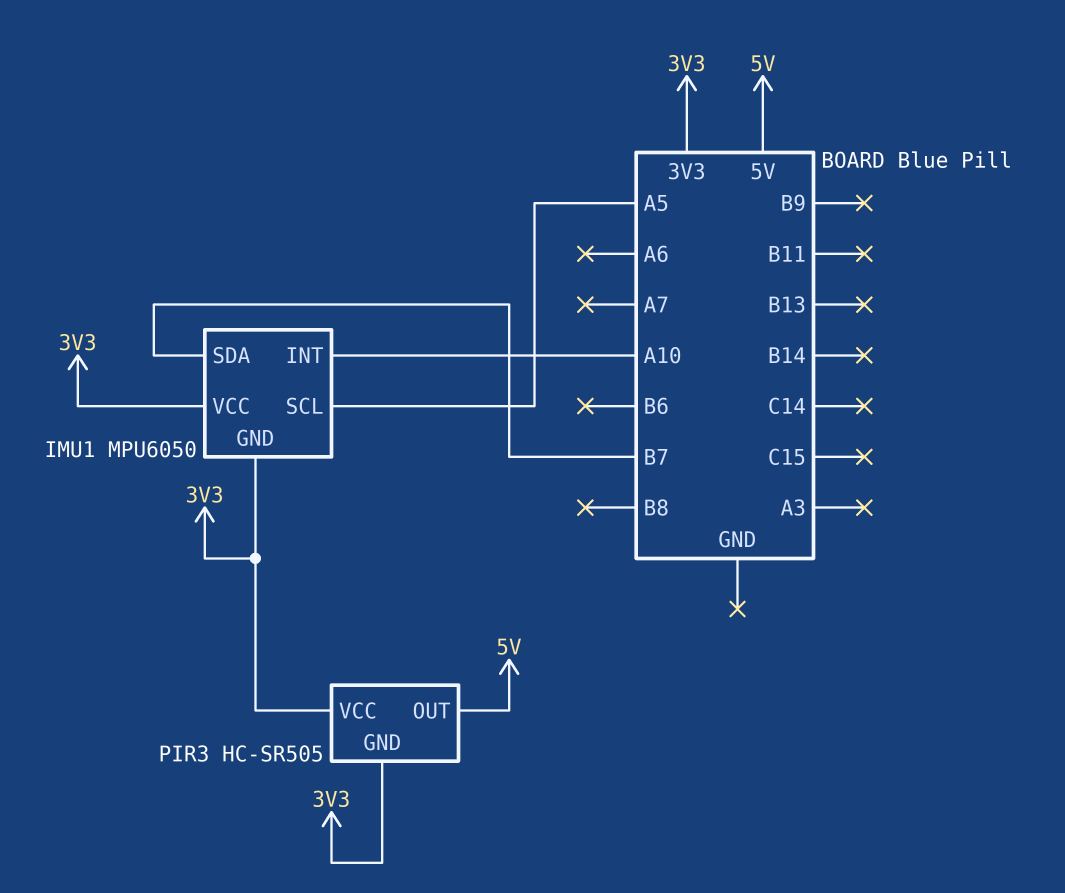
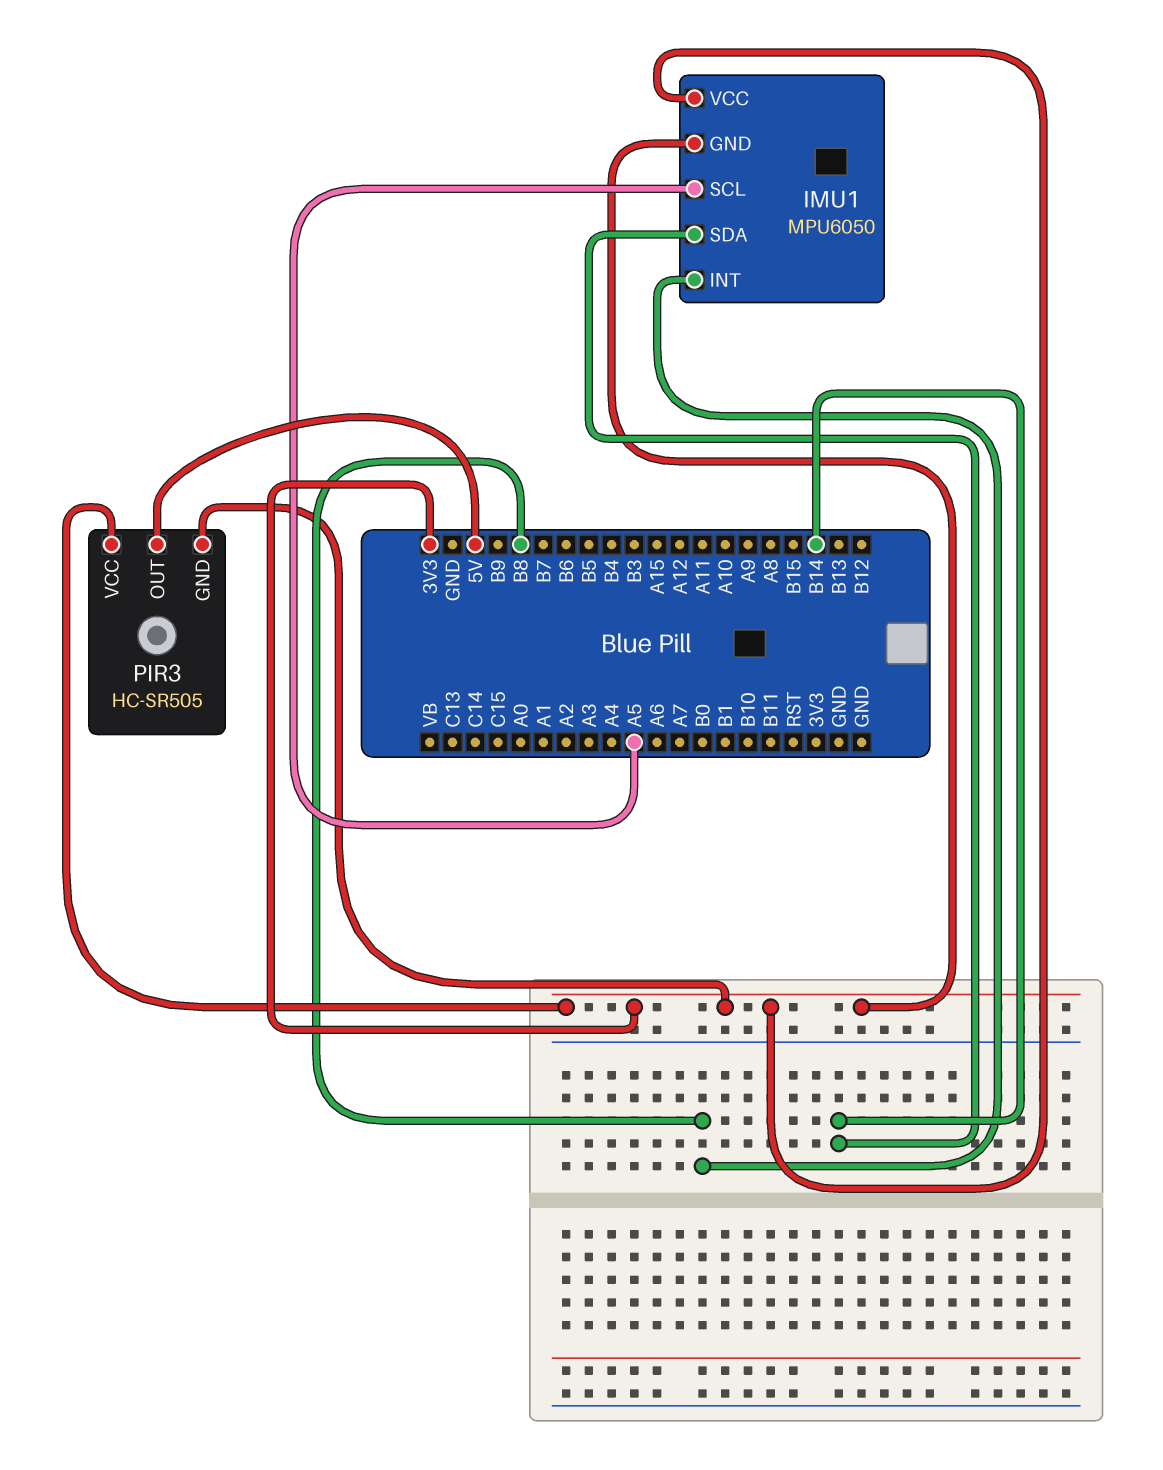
IMU1 pin INT: A10 -> B8
IMU1 pin SDA: B7 -> B14

